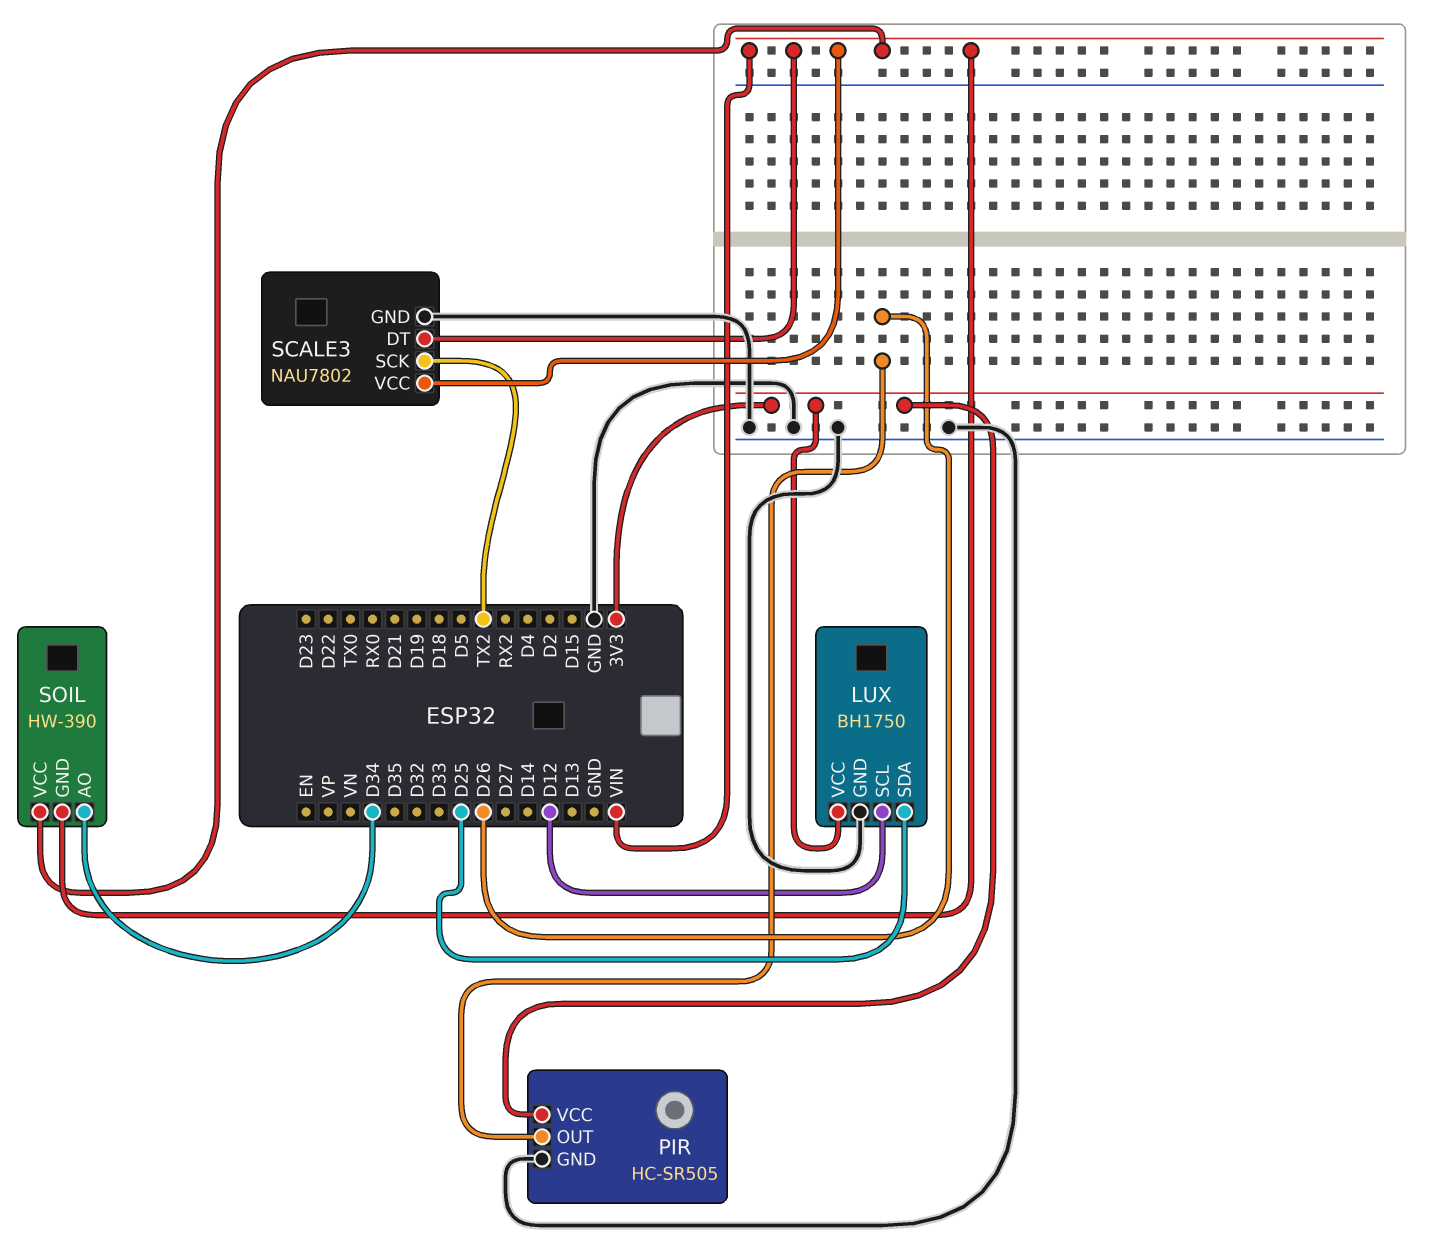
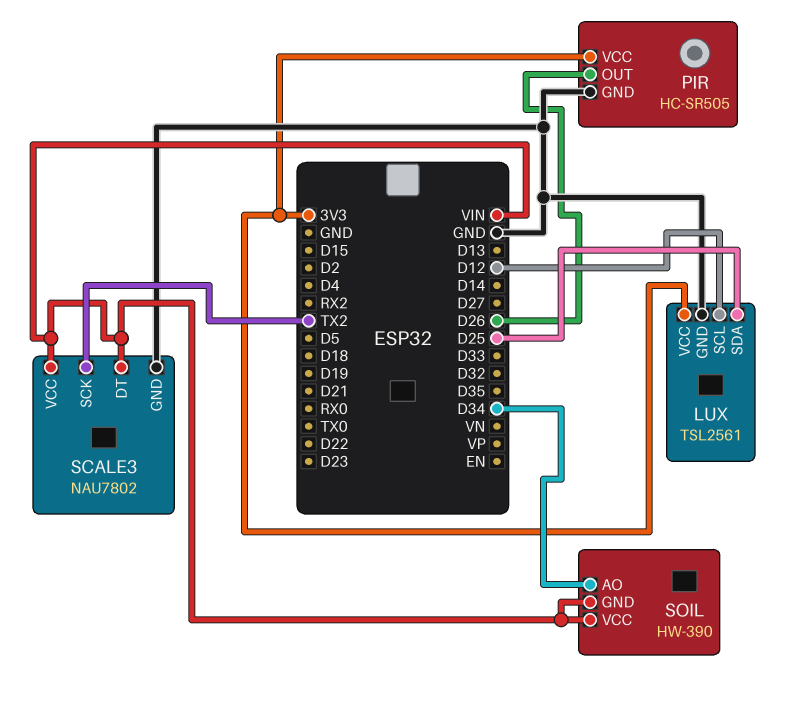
LUX: BH1750 -> TSL2561

